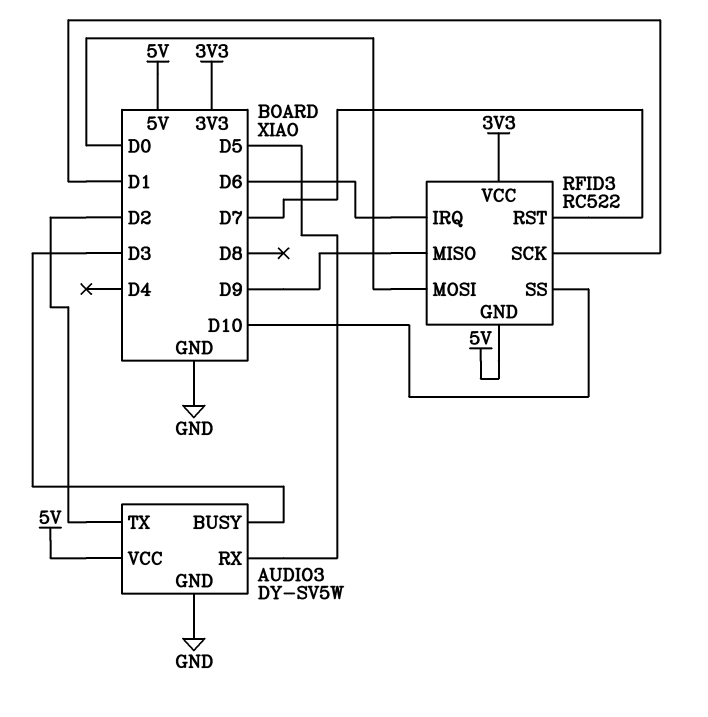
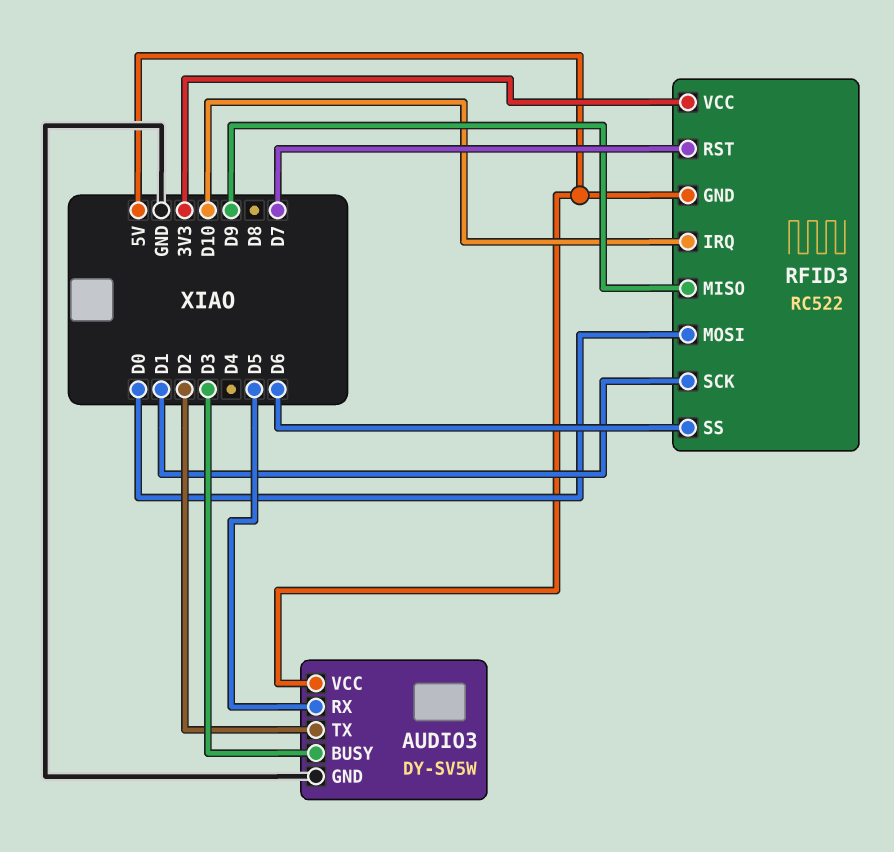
RFID3 pin IRQ: D6 -> D10
RFID3 pin SS: D10 -> D6

